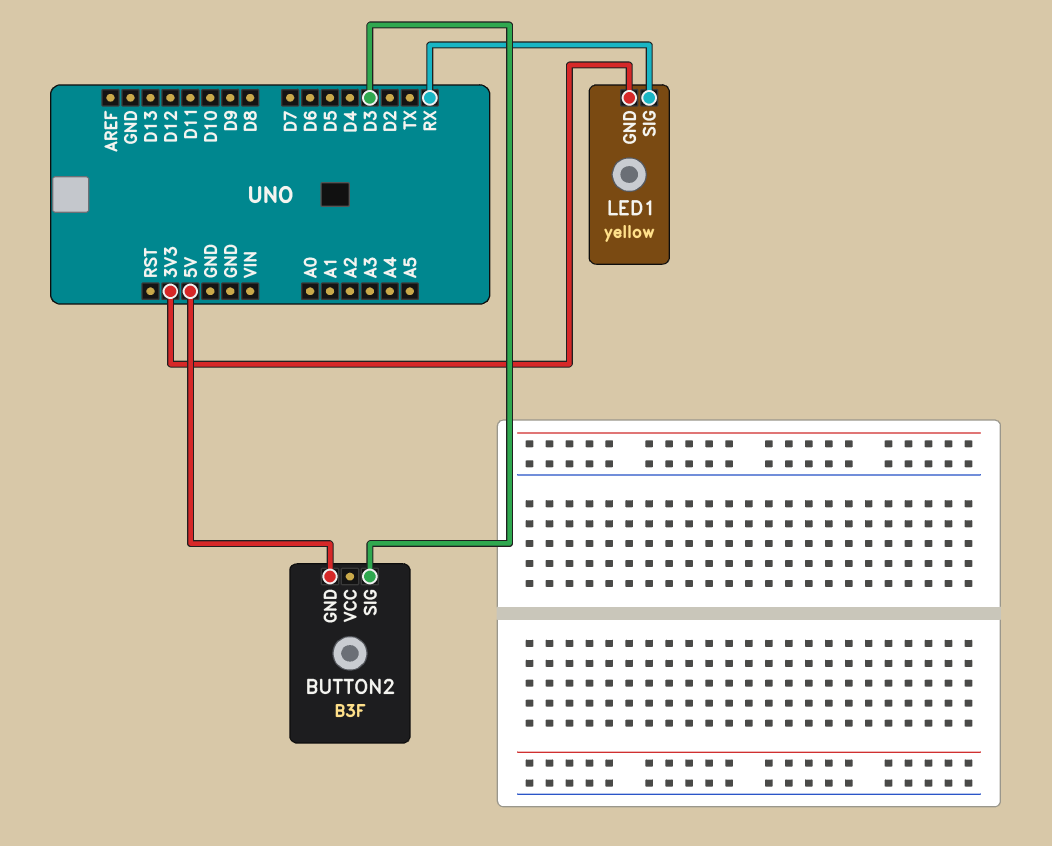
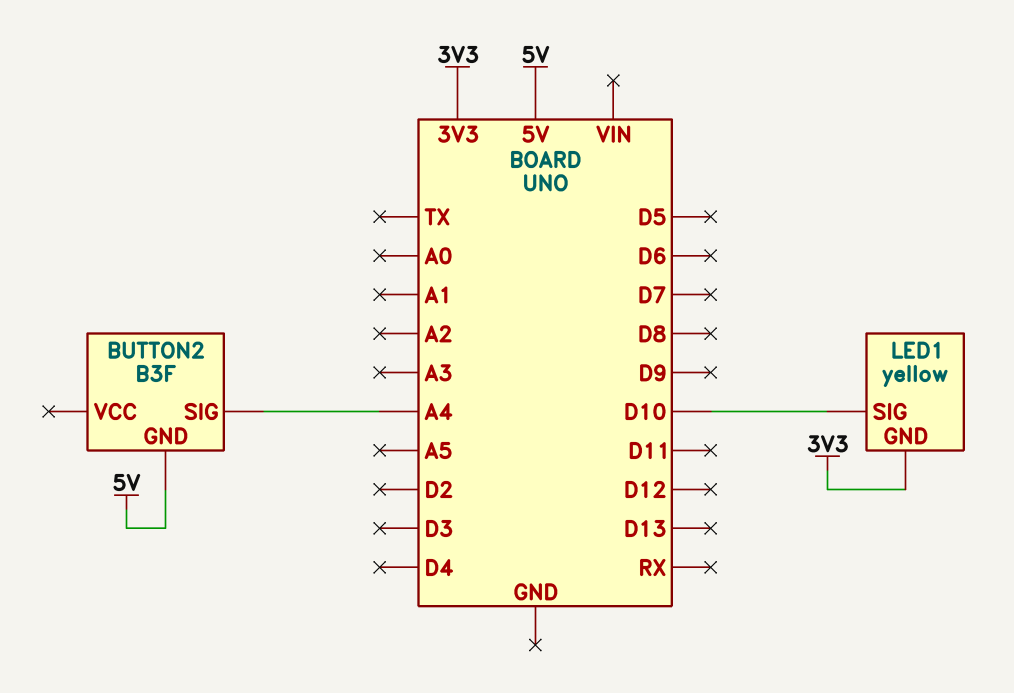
BUTTON2 pin SIG: D3 -> A4
LED1 pin SIG: RX -> D10

